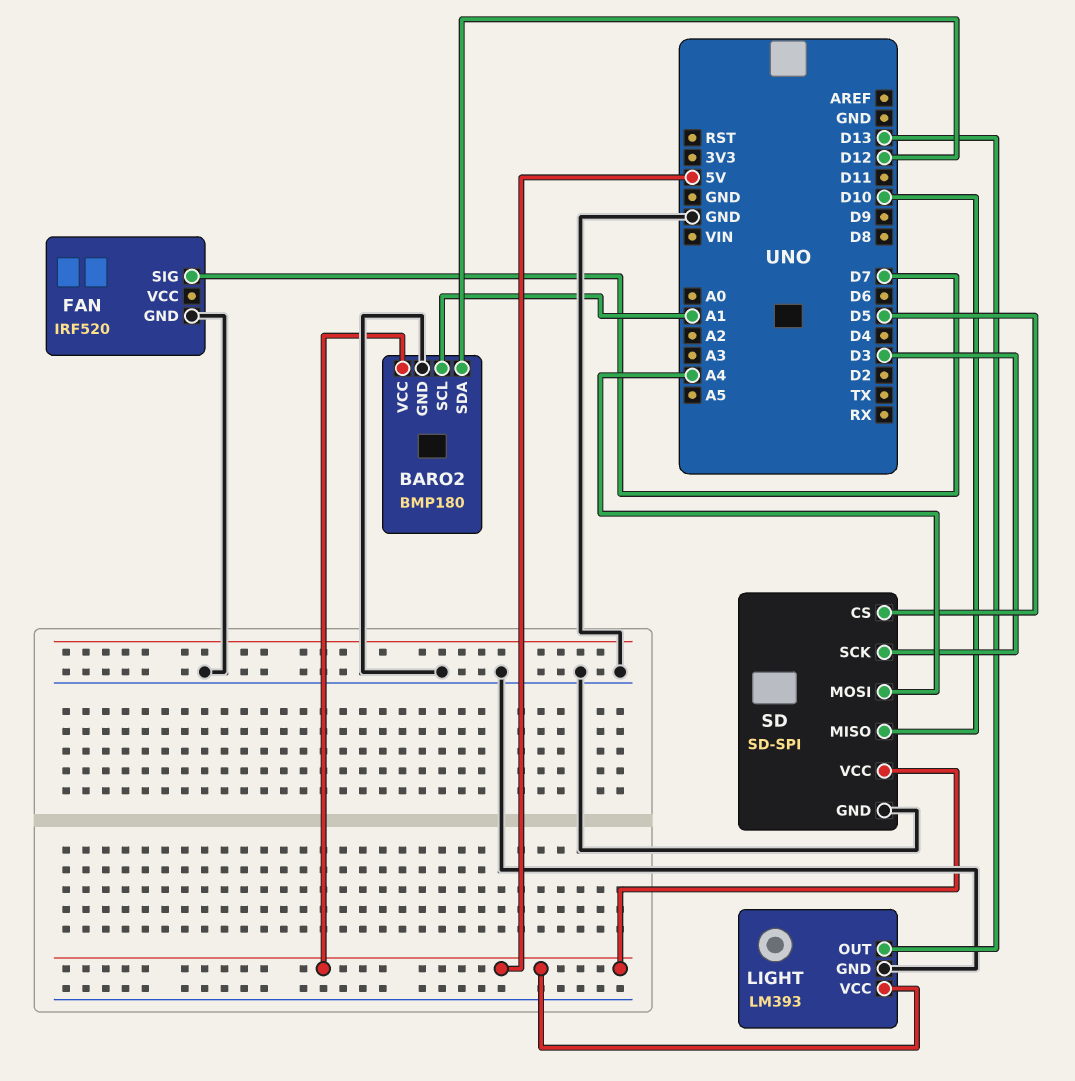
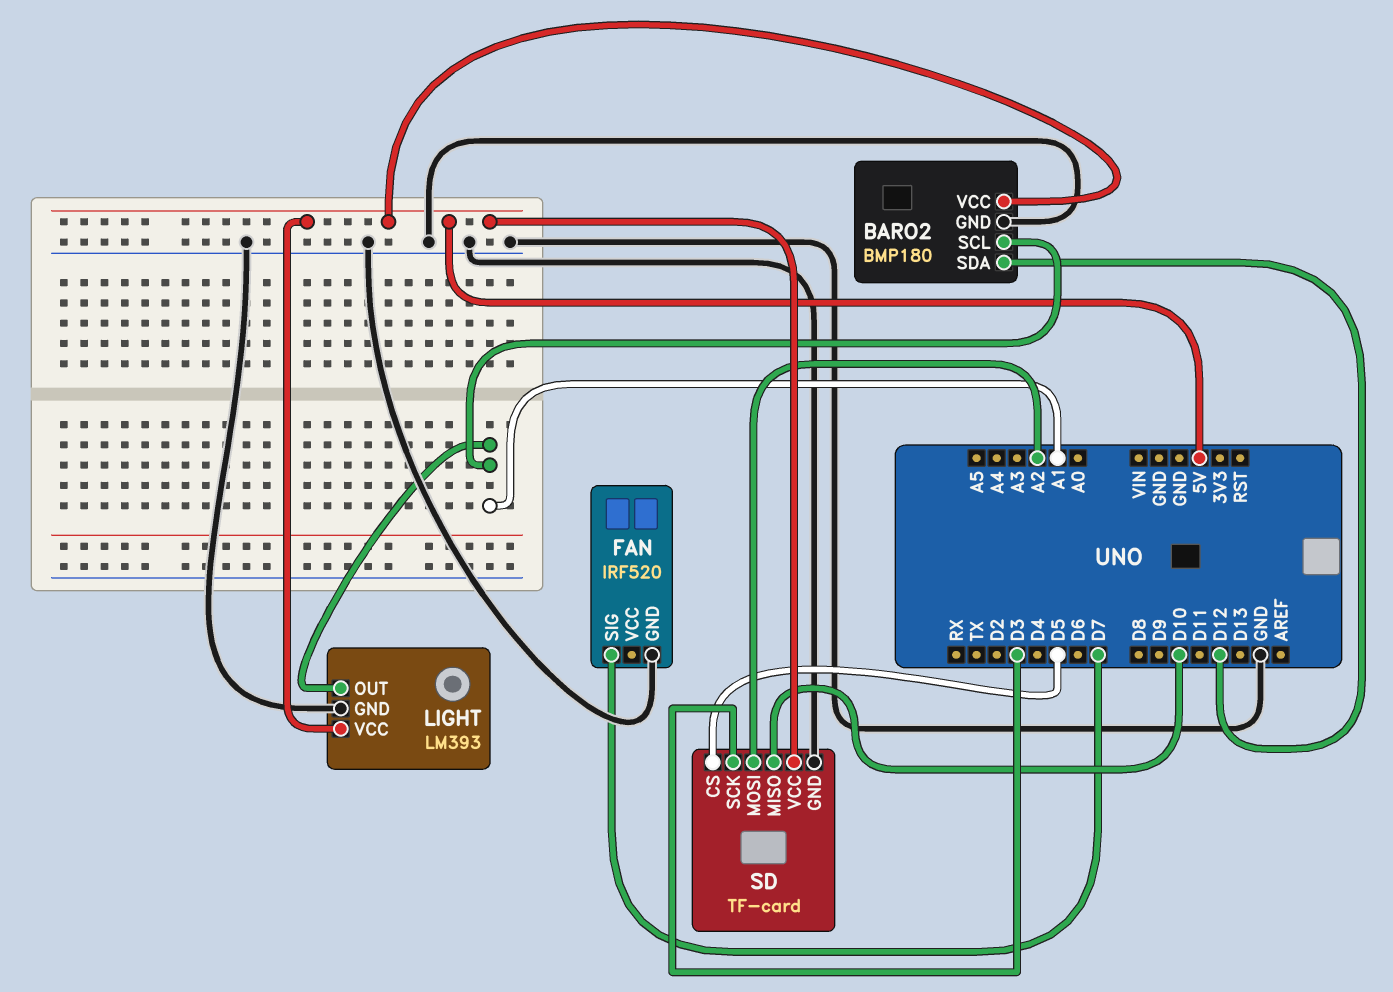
LIGHT pin OUT: D13 -> A1
SD: SD-SPI -> TF-card
SD pin MOSI: A4 -> A2

